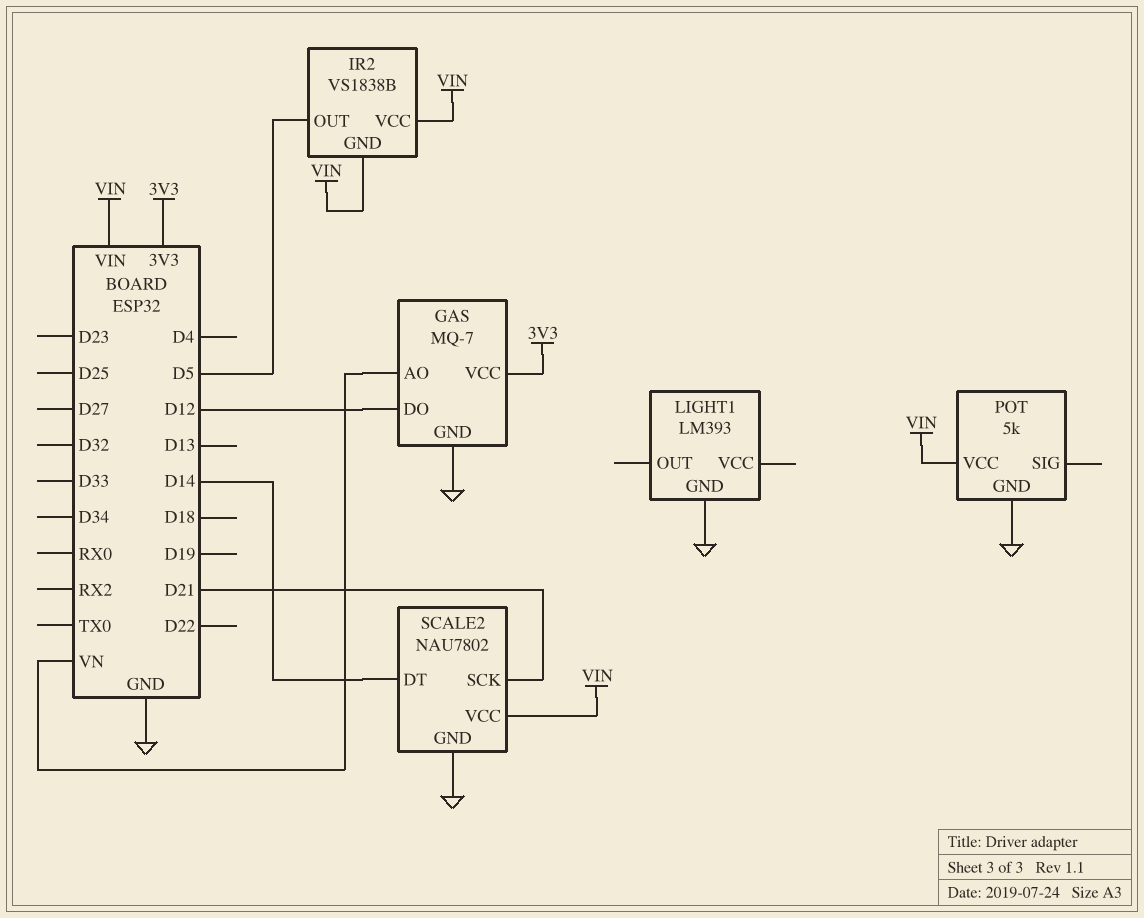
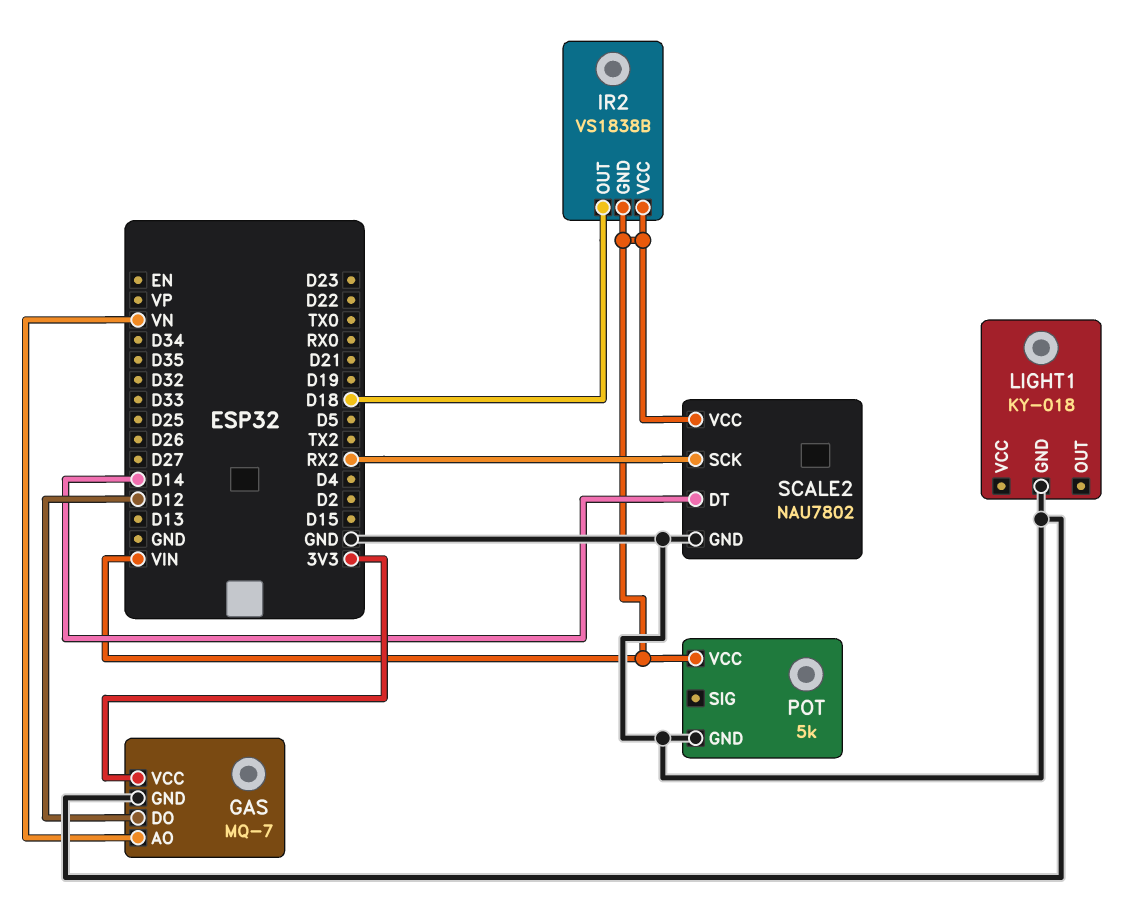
IR2 pin OUT: D5 -> D18
LIGHT1: LM393 -> KY-018
SCALE2 pin SCK: D21 -> RX2

